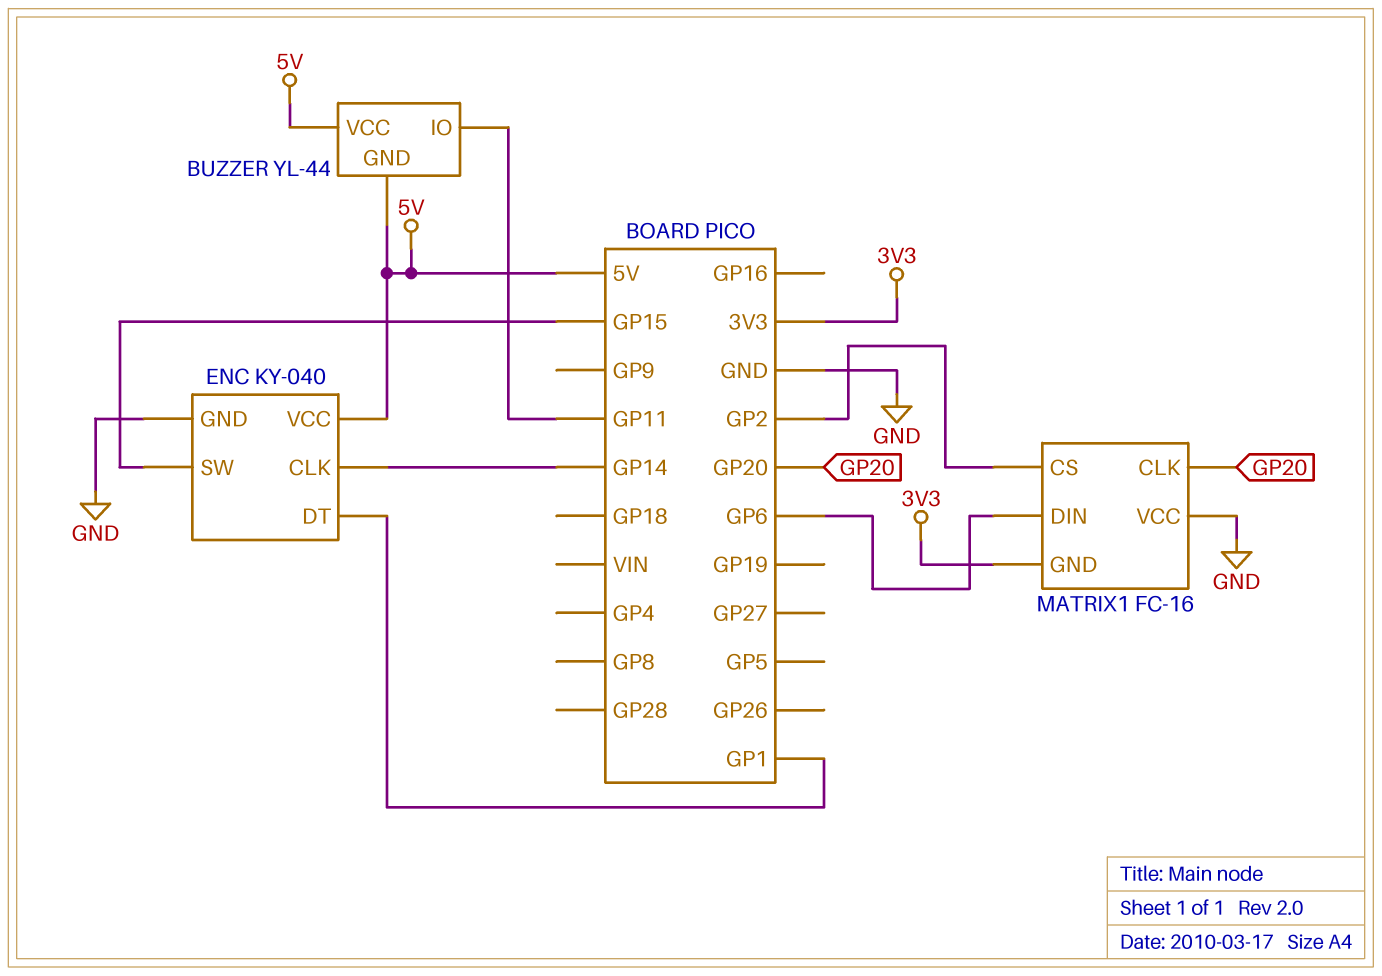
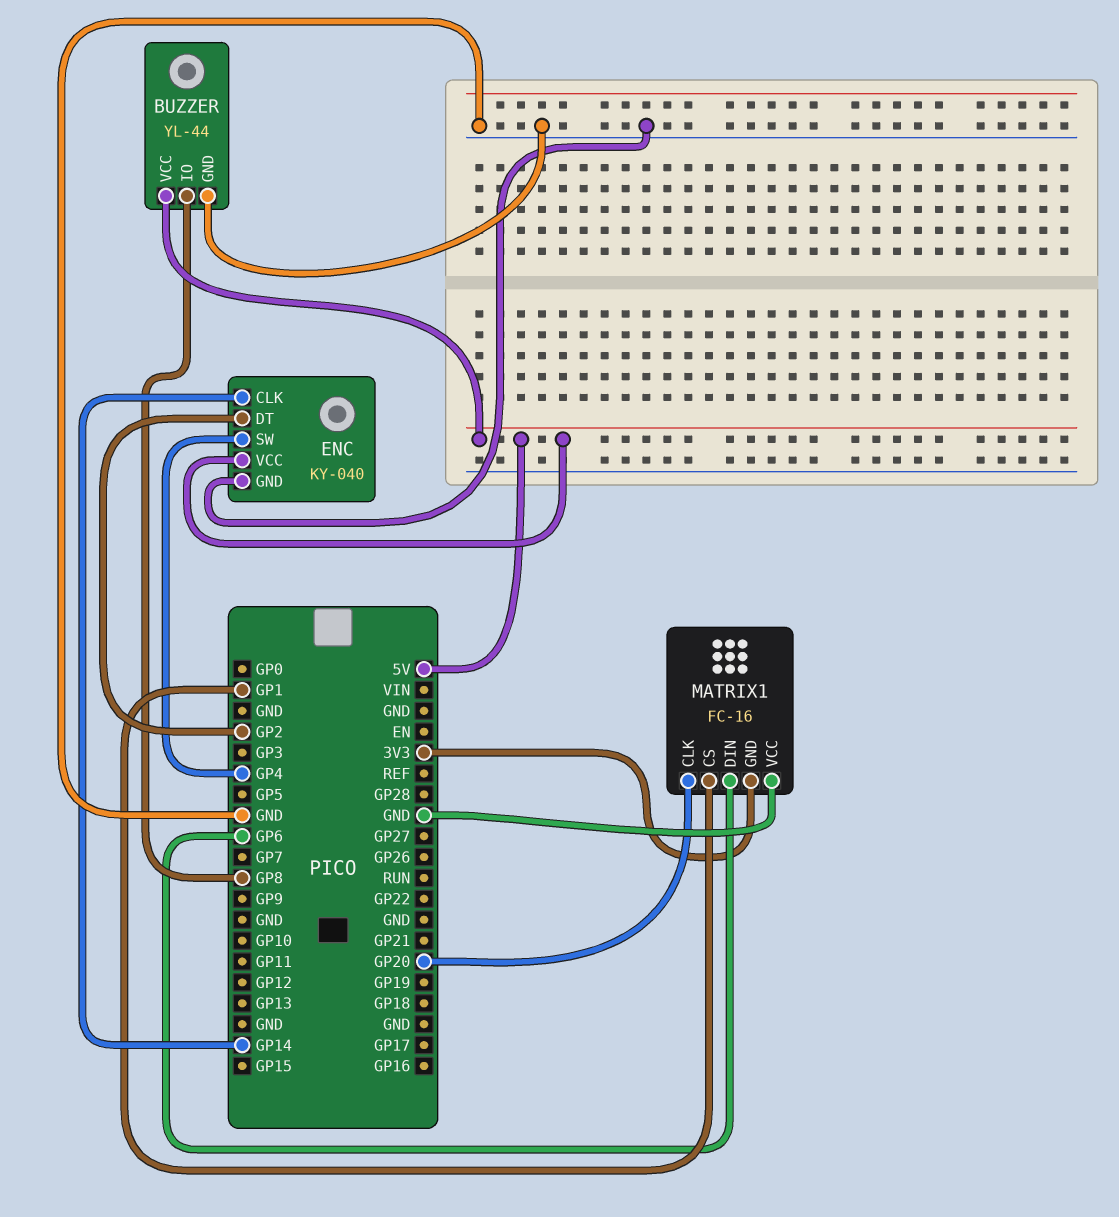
BUZZER pin GND: 5V -> GND
BUZZER pin IO: GP11 -> GP8
ENC pin DT: GP1 -> GP2
ENC pin SW: GP15 -> GP4
MATRIX1 pin CS: GP2 -> GP1

